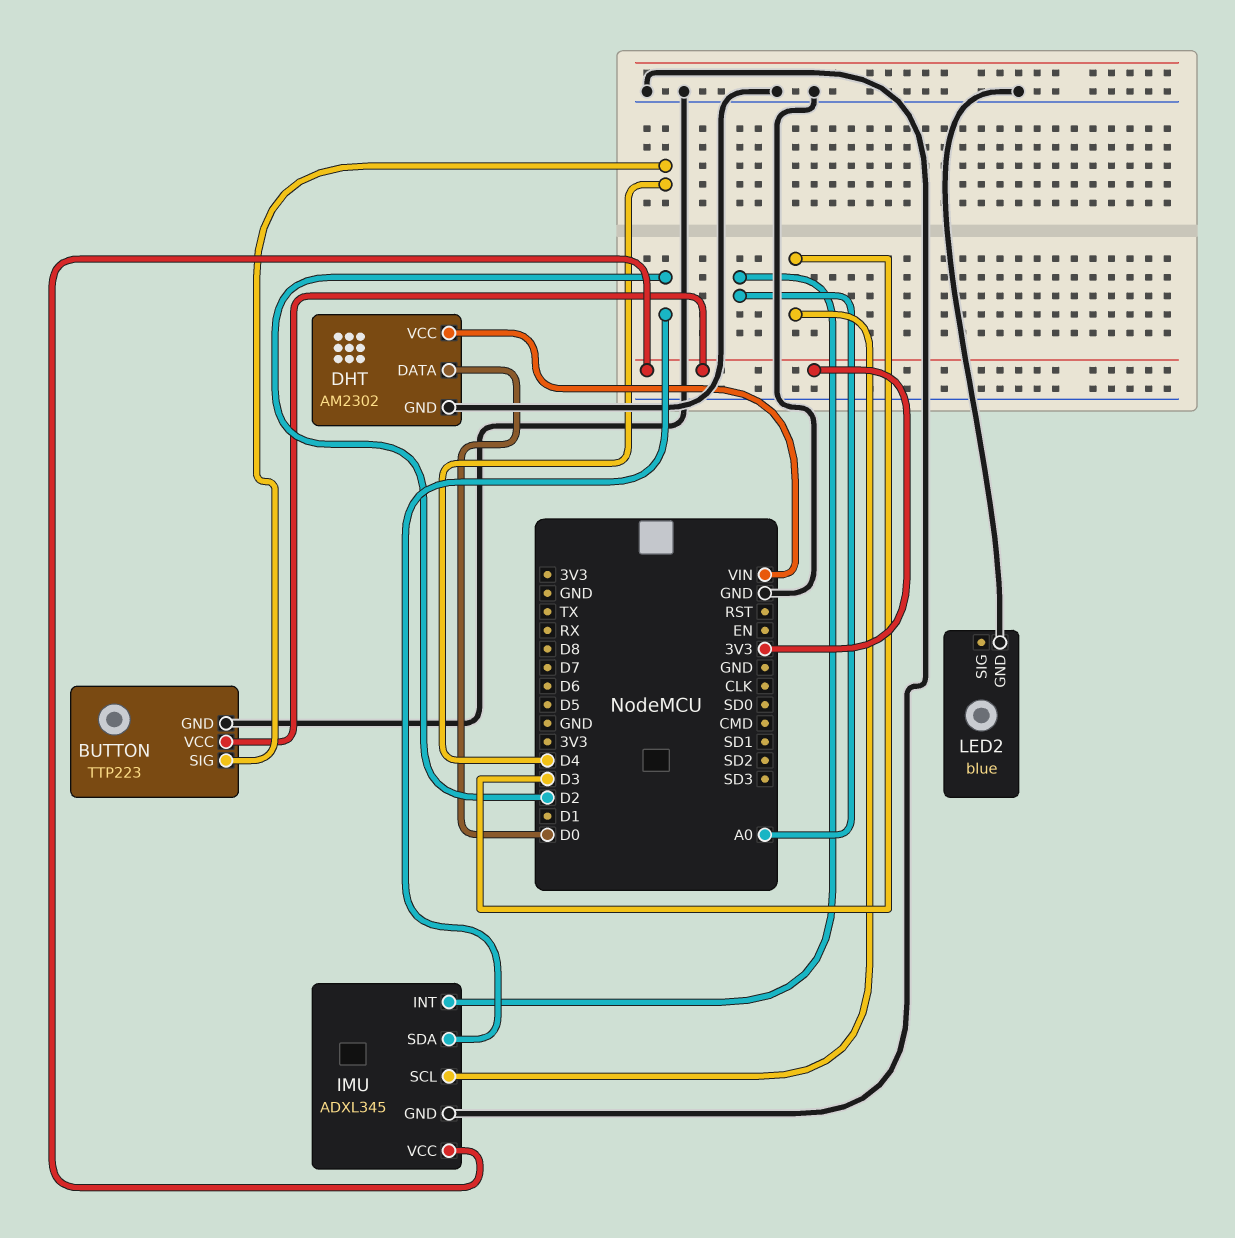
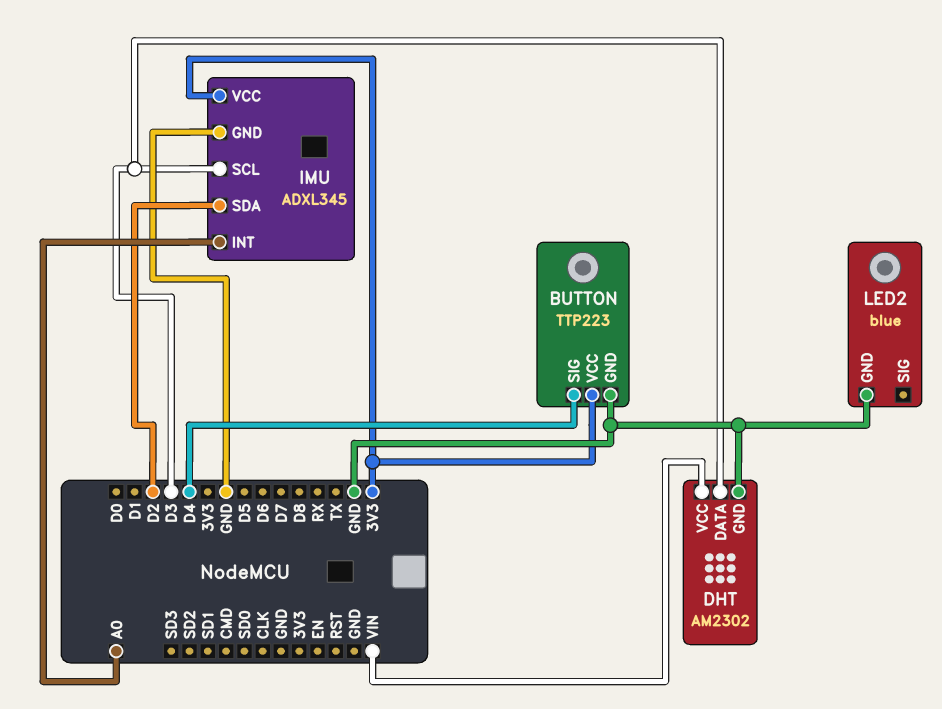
DHT pin DATA: D0 -> D3

